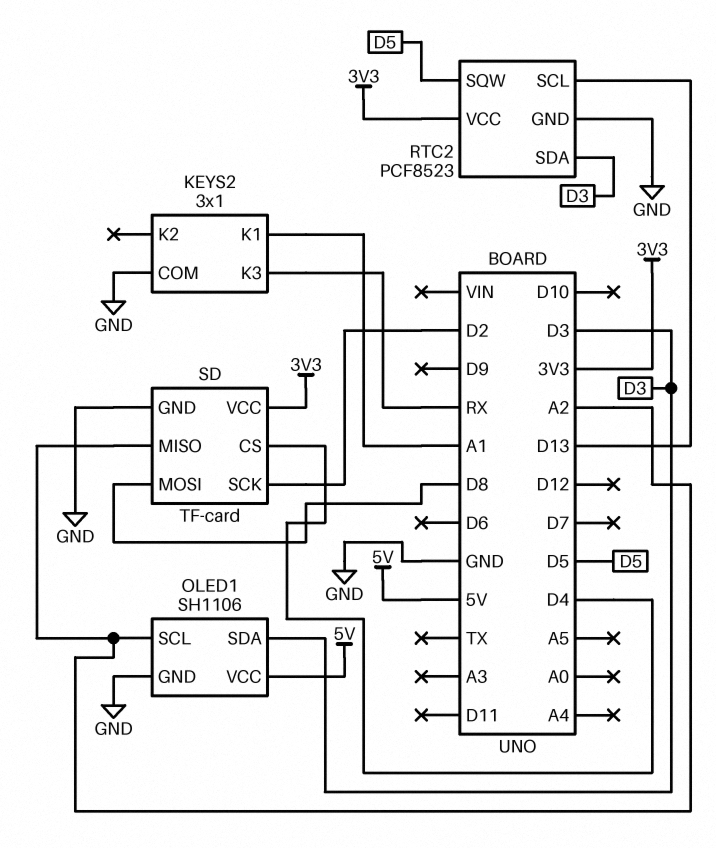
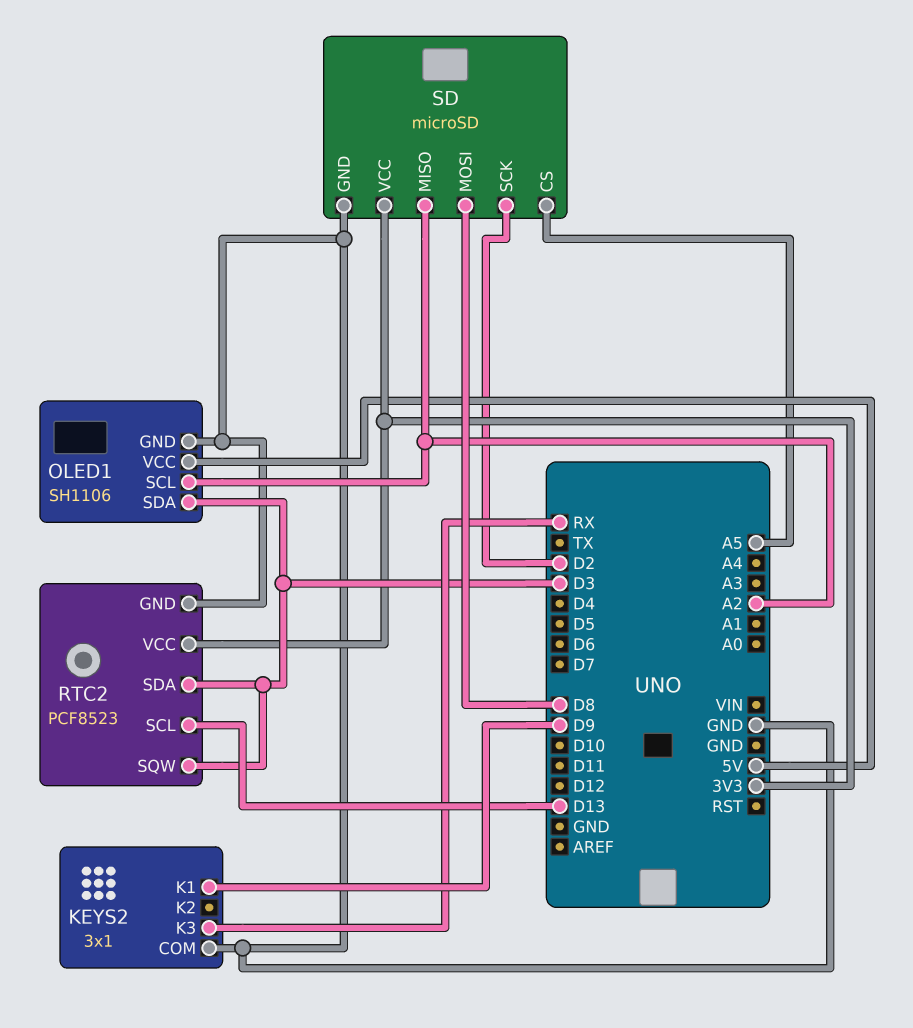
KEYS2 pin K1: A1 -> D9
RTC2 pin SQW: D5 -> D3
SD: TF-card -> microSD
SD pin CS: D4 -> A5

